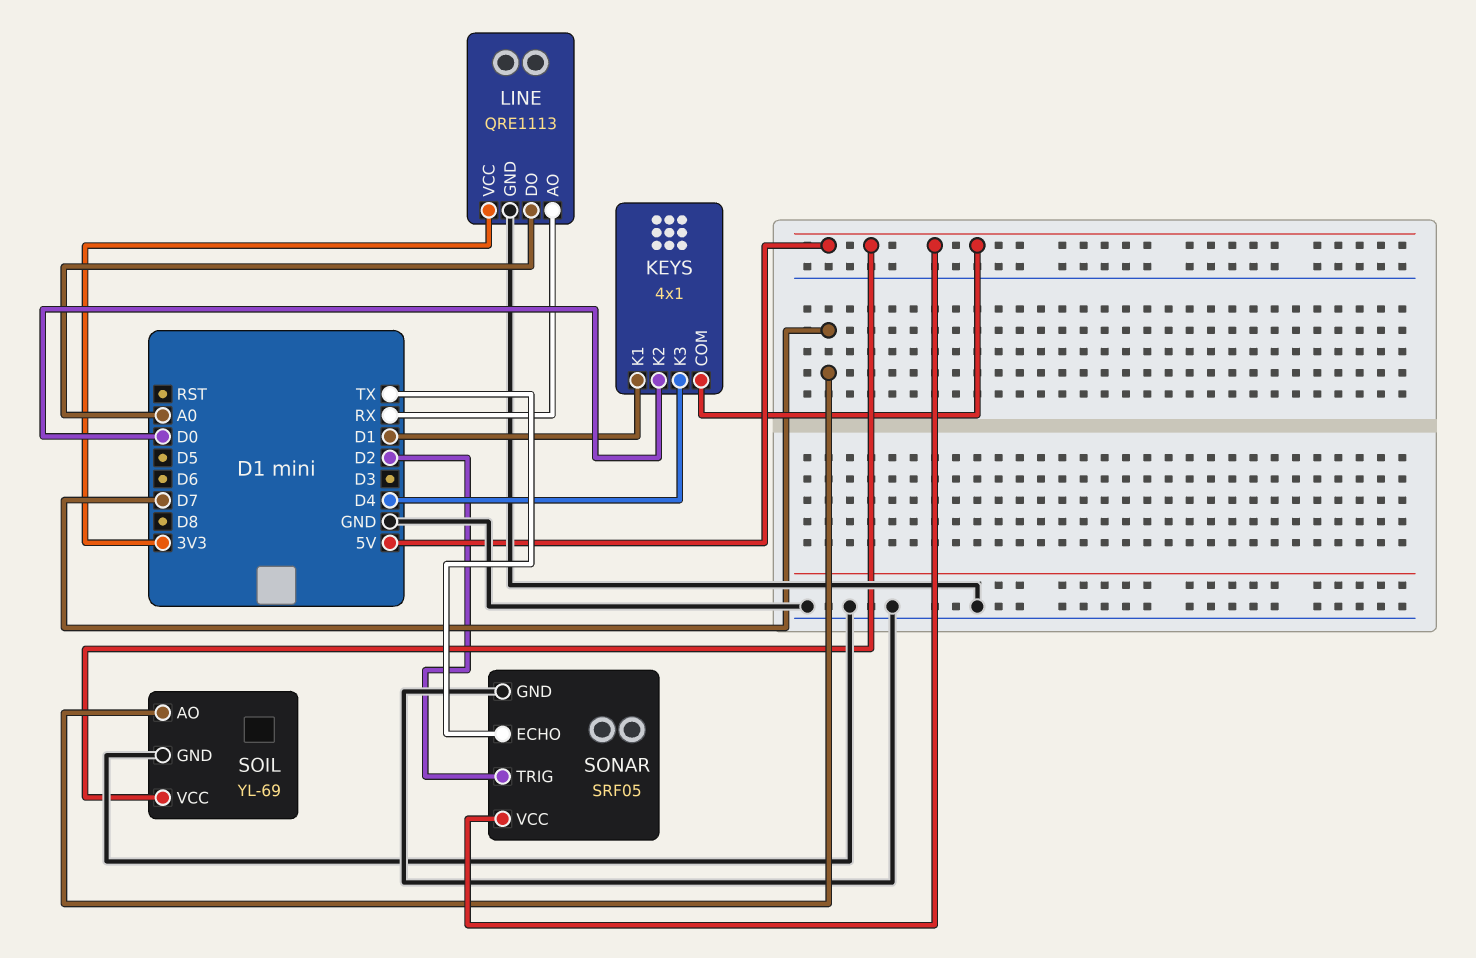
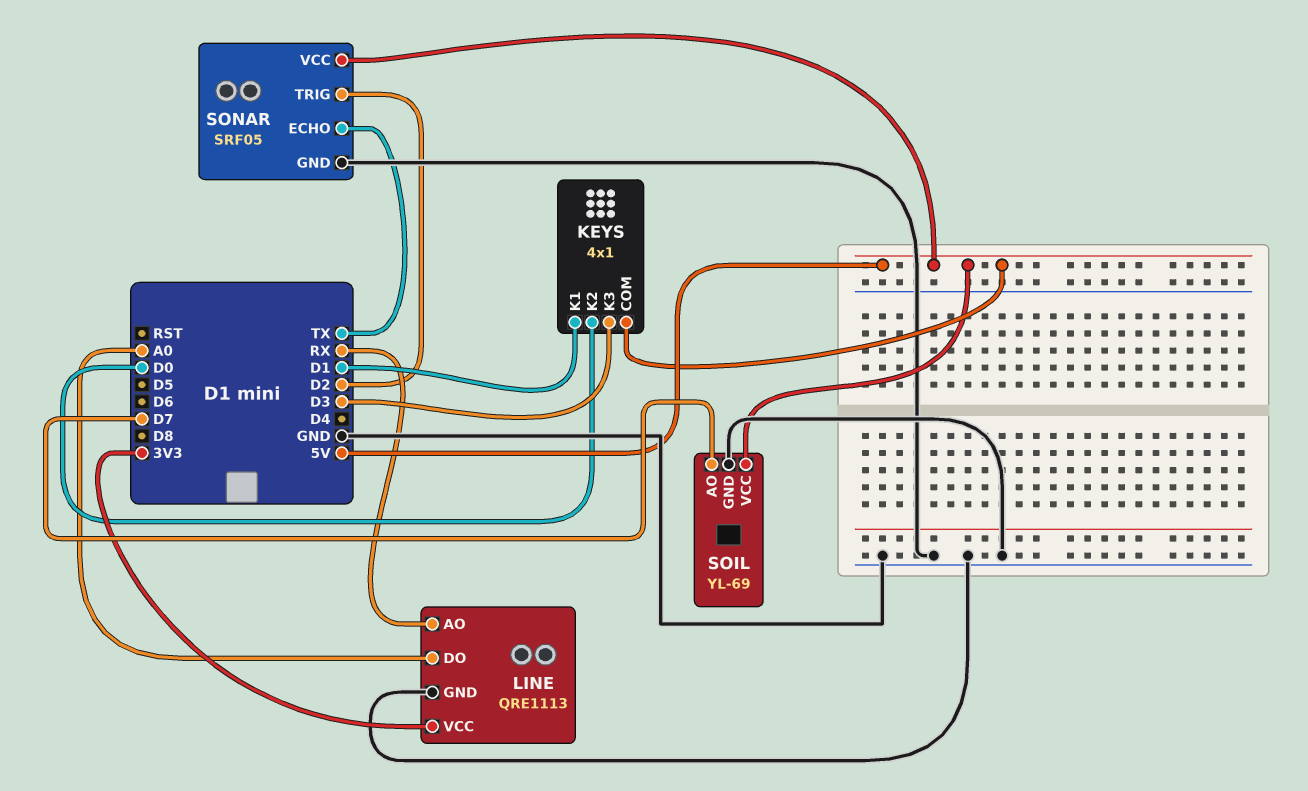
KEYS pin K3: D4 -> D3

